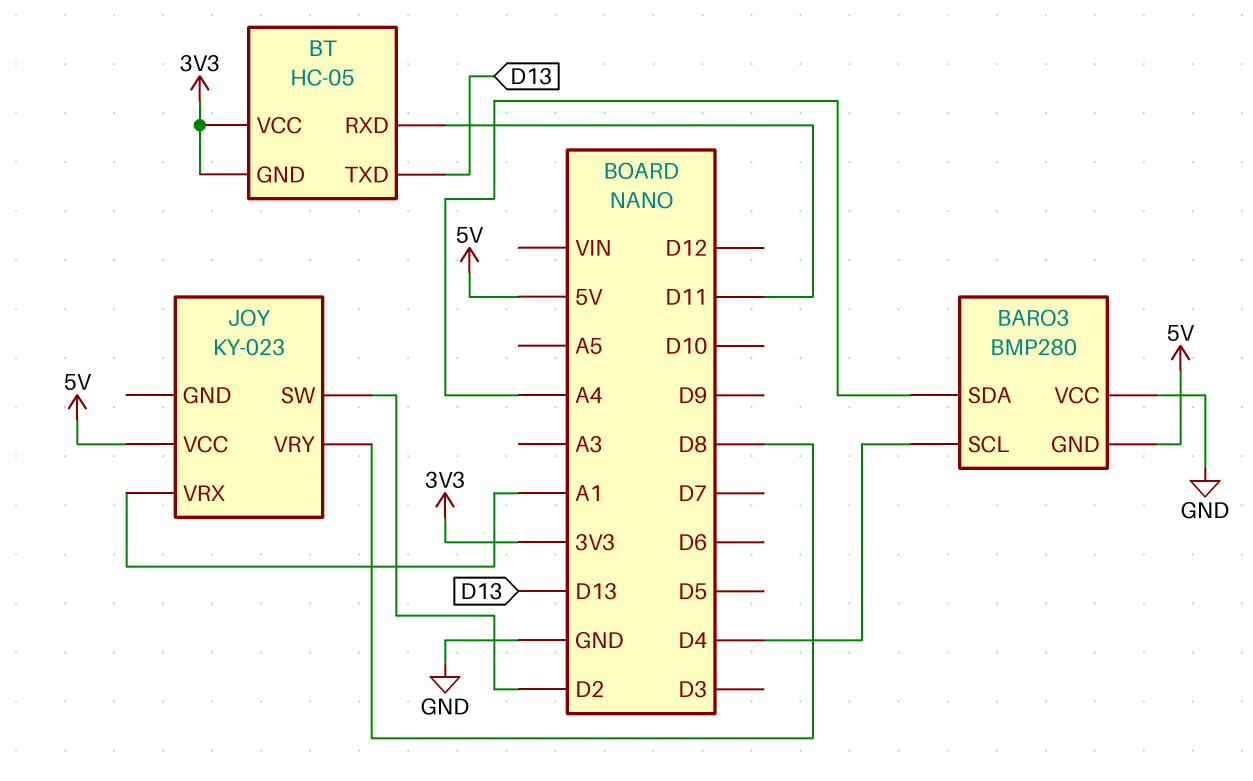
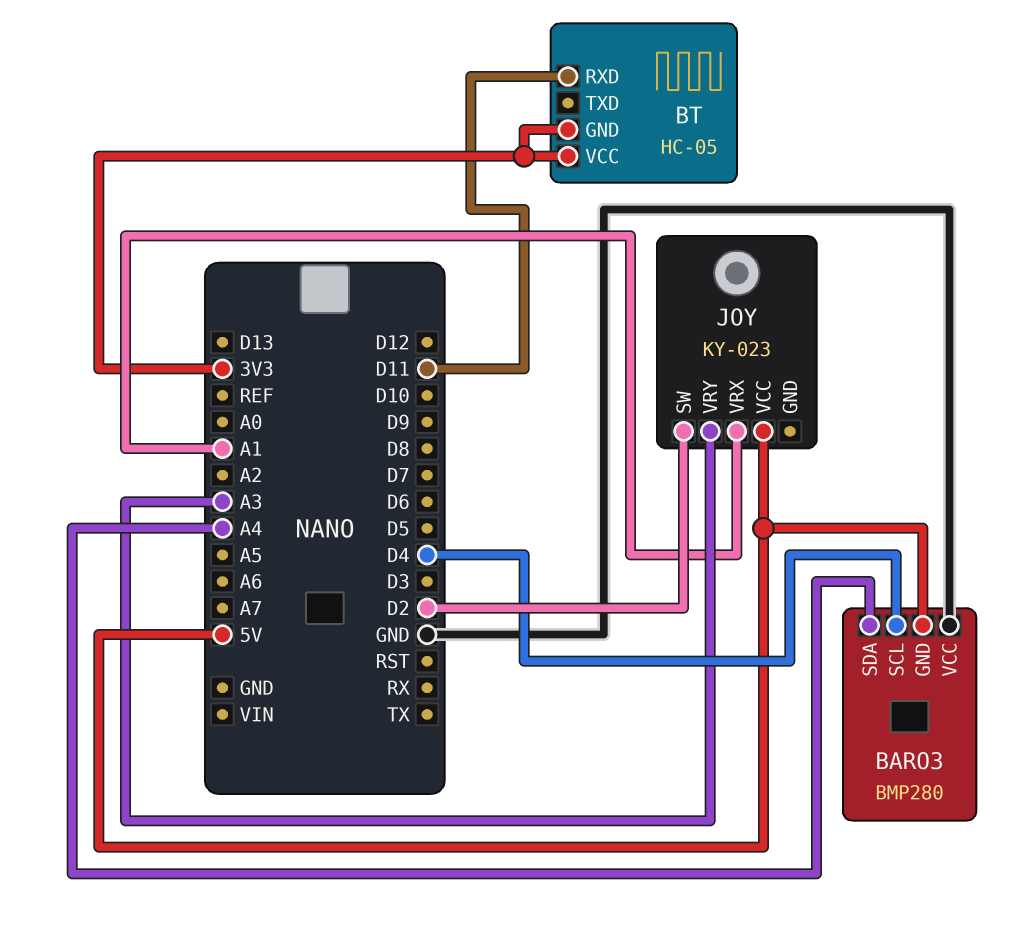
BT pin TXD: D13 -> none
JOY pin VRY: D8 -> A3

